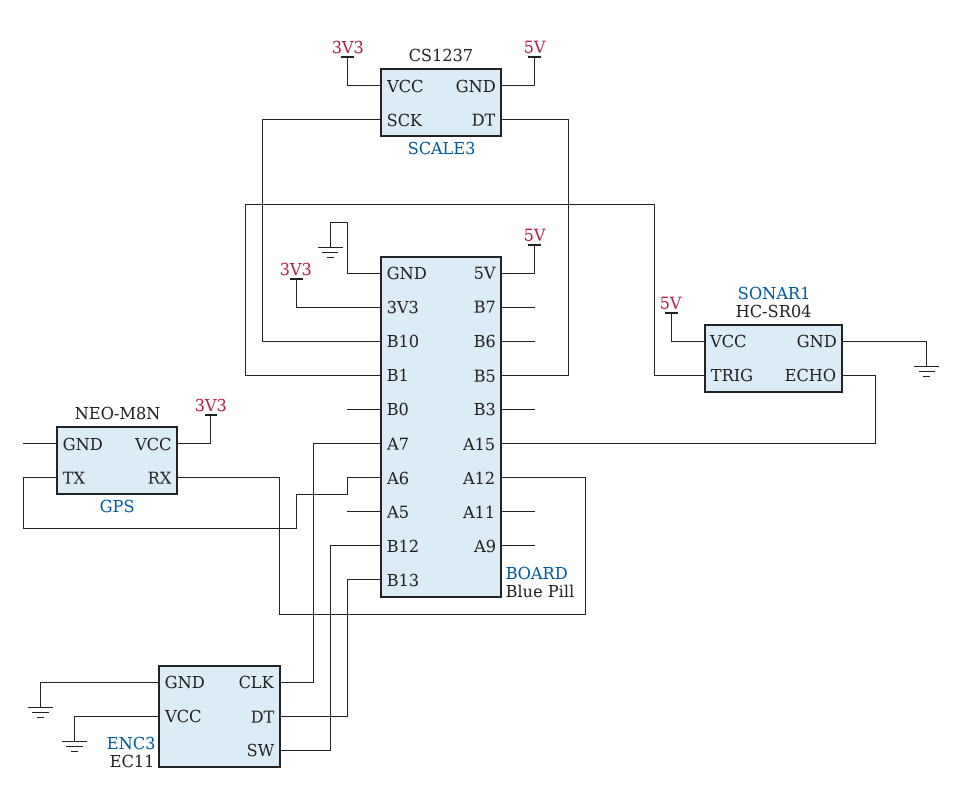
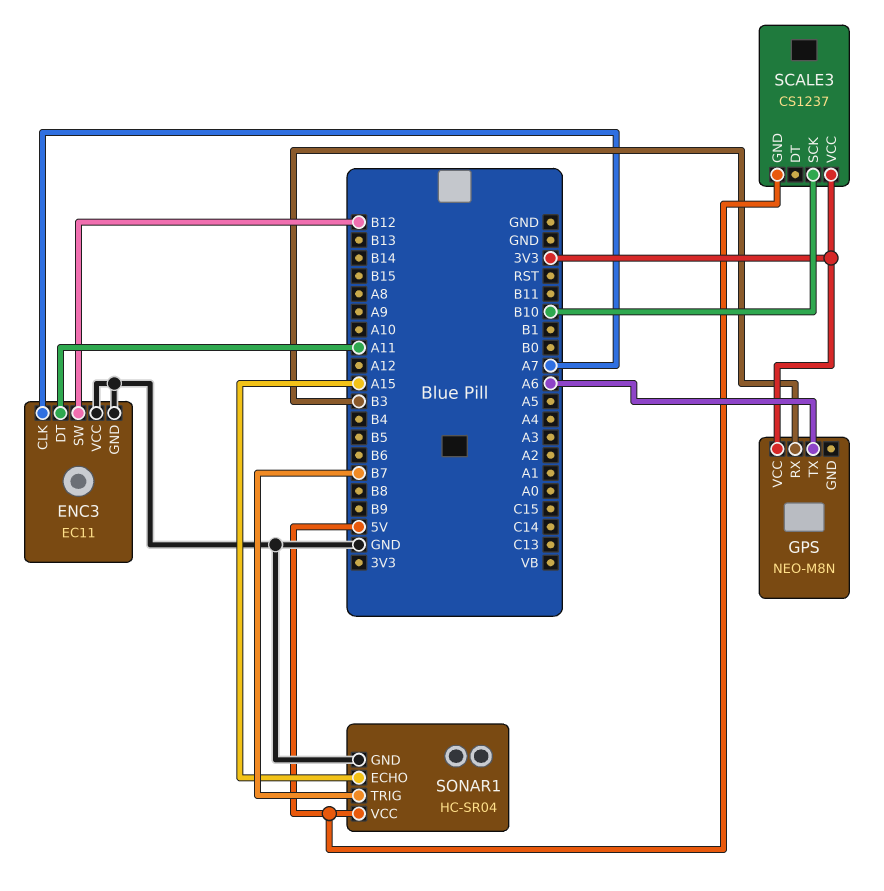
ENC3 pin DT: B13 -> A11
GPS pin RX: A12 -> B3
SCALE3 pin DT: B5 -> none
SONAR1 pin TRIG: B1 -> B7

